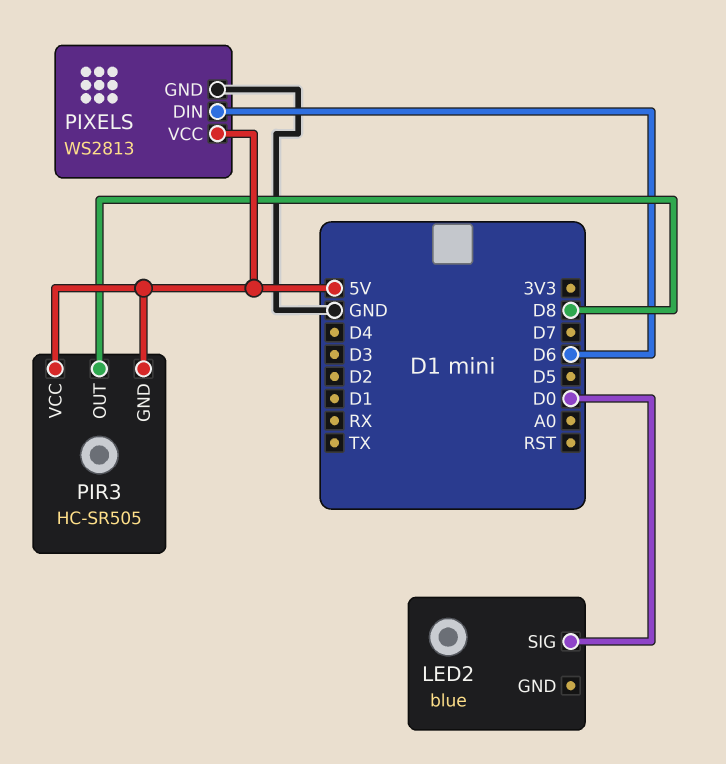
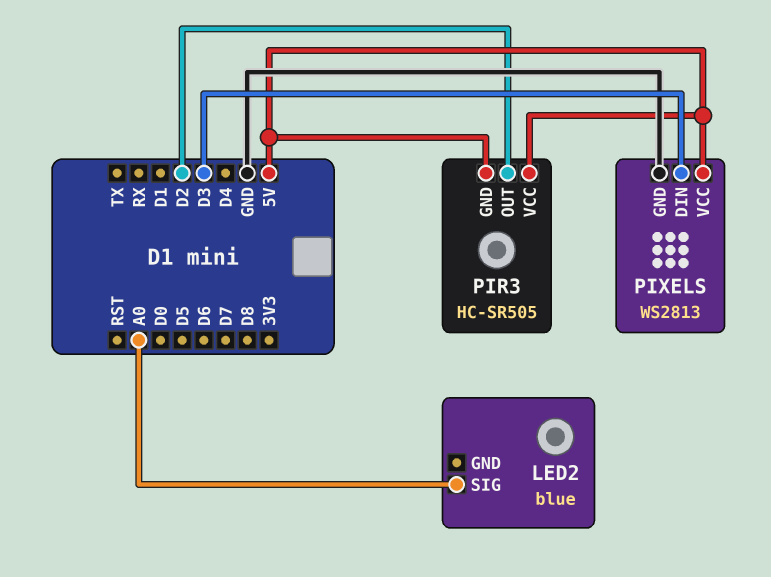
LED2 pin SIG: D0 -> A0
PIR3 pin OUT: D8 -> D2
PIXELS pin DIN: D6 -> D3

